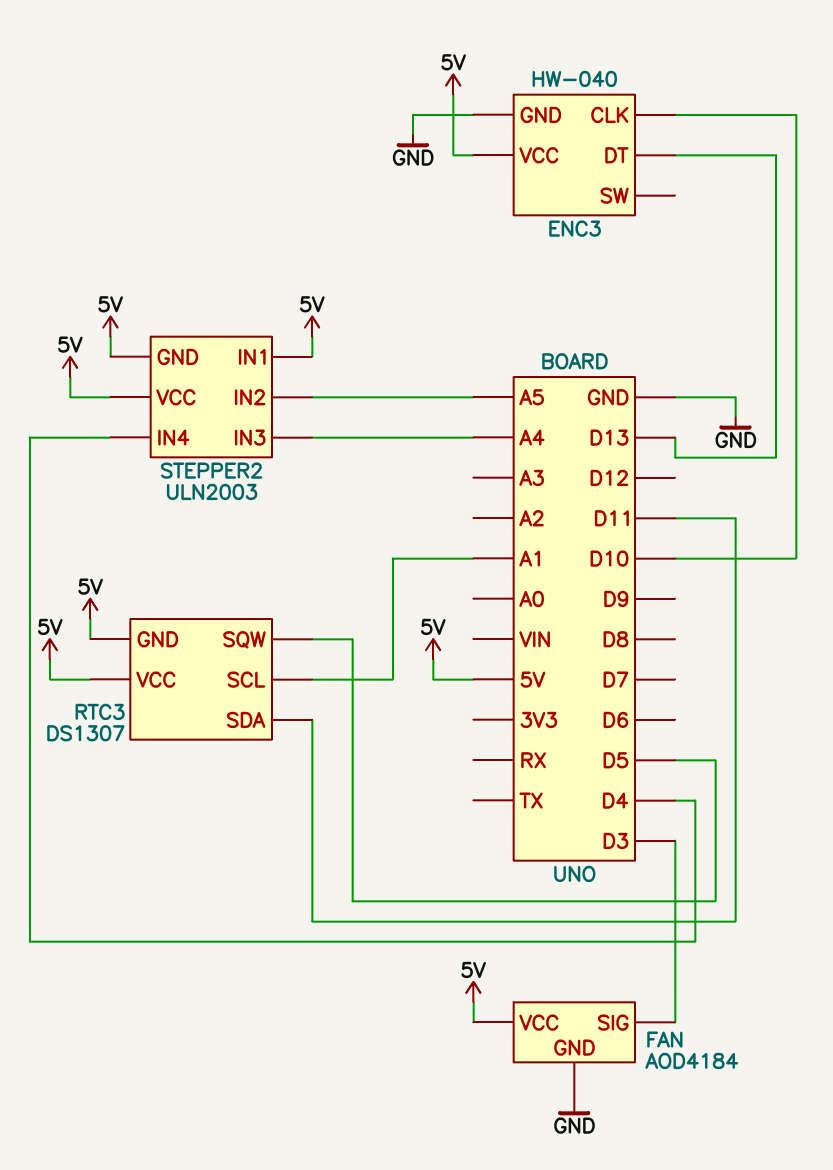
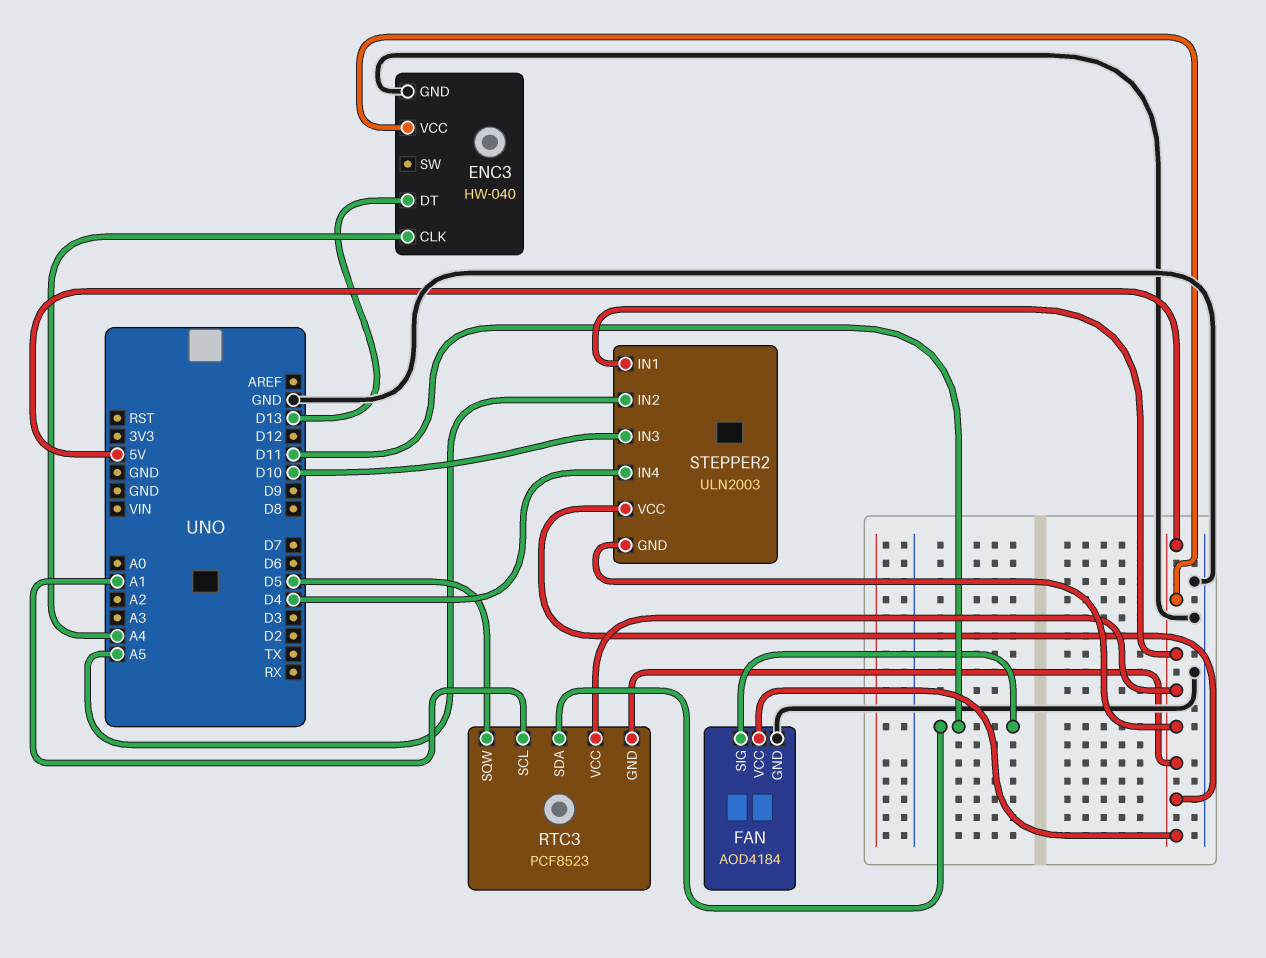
ENC3 pin CLK: D10 -> A4
FAN pin SIG: D3 -> D11
RTC3: DS1307 -> PCF8523
STEPPER2 pin IN3: A4 -> D10

